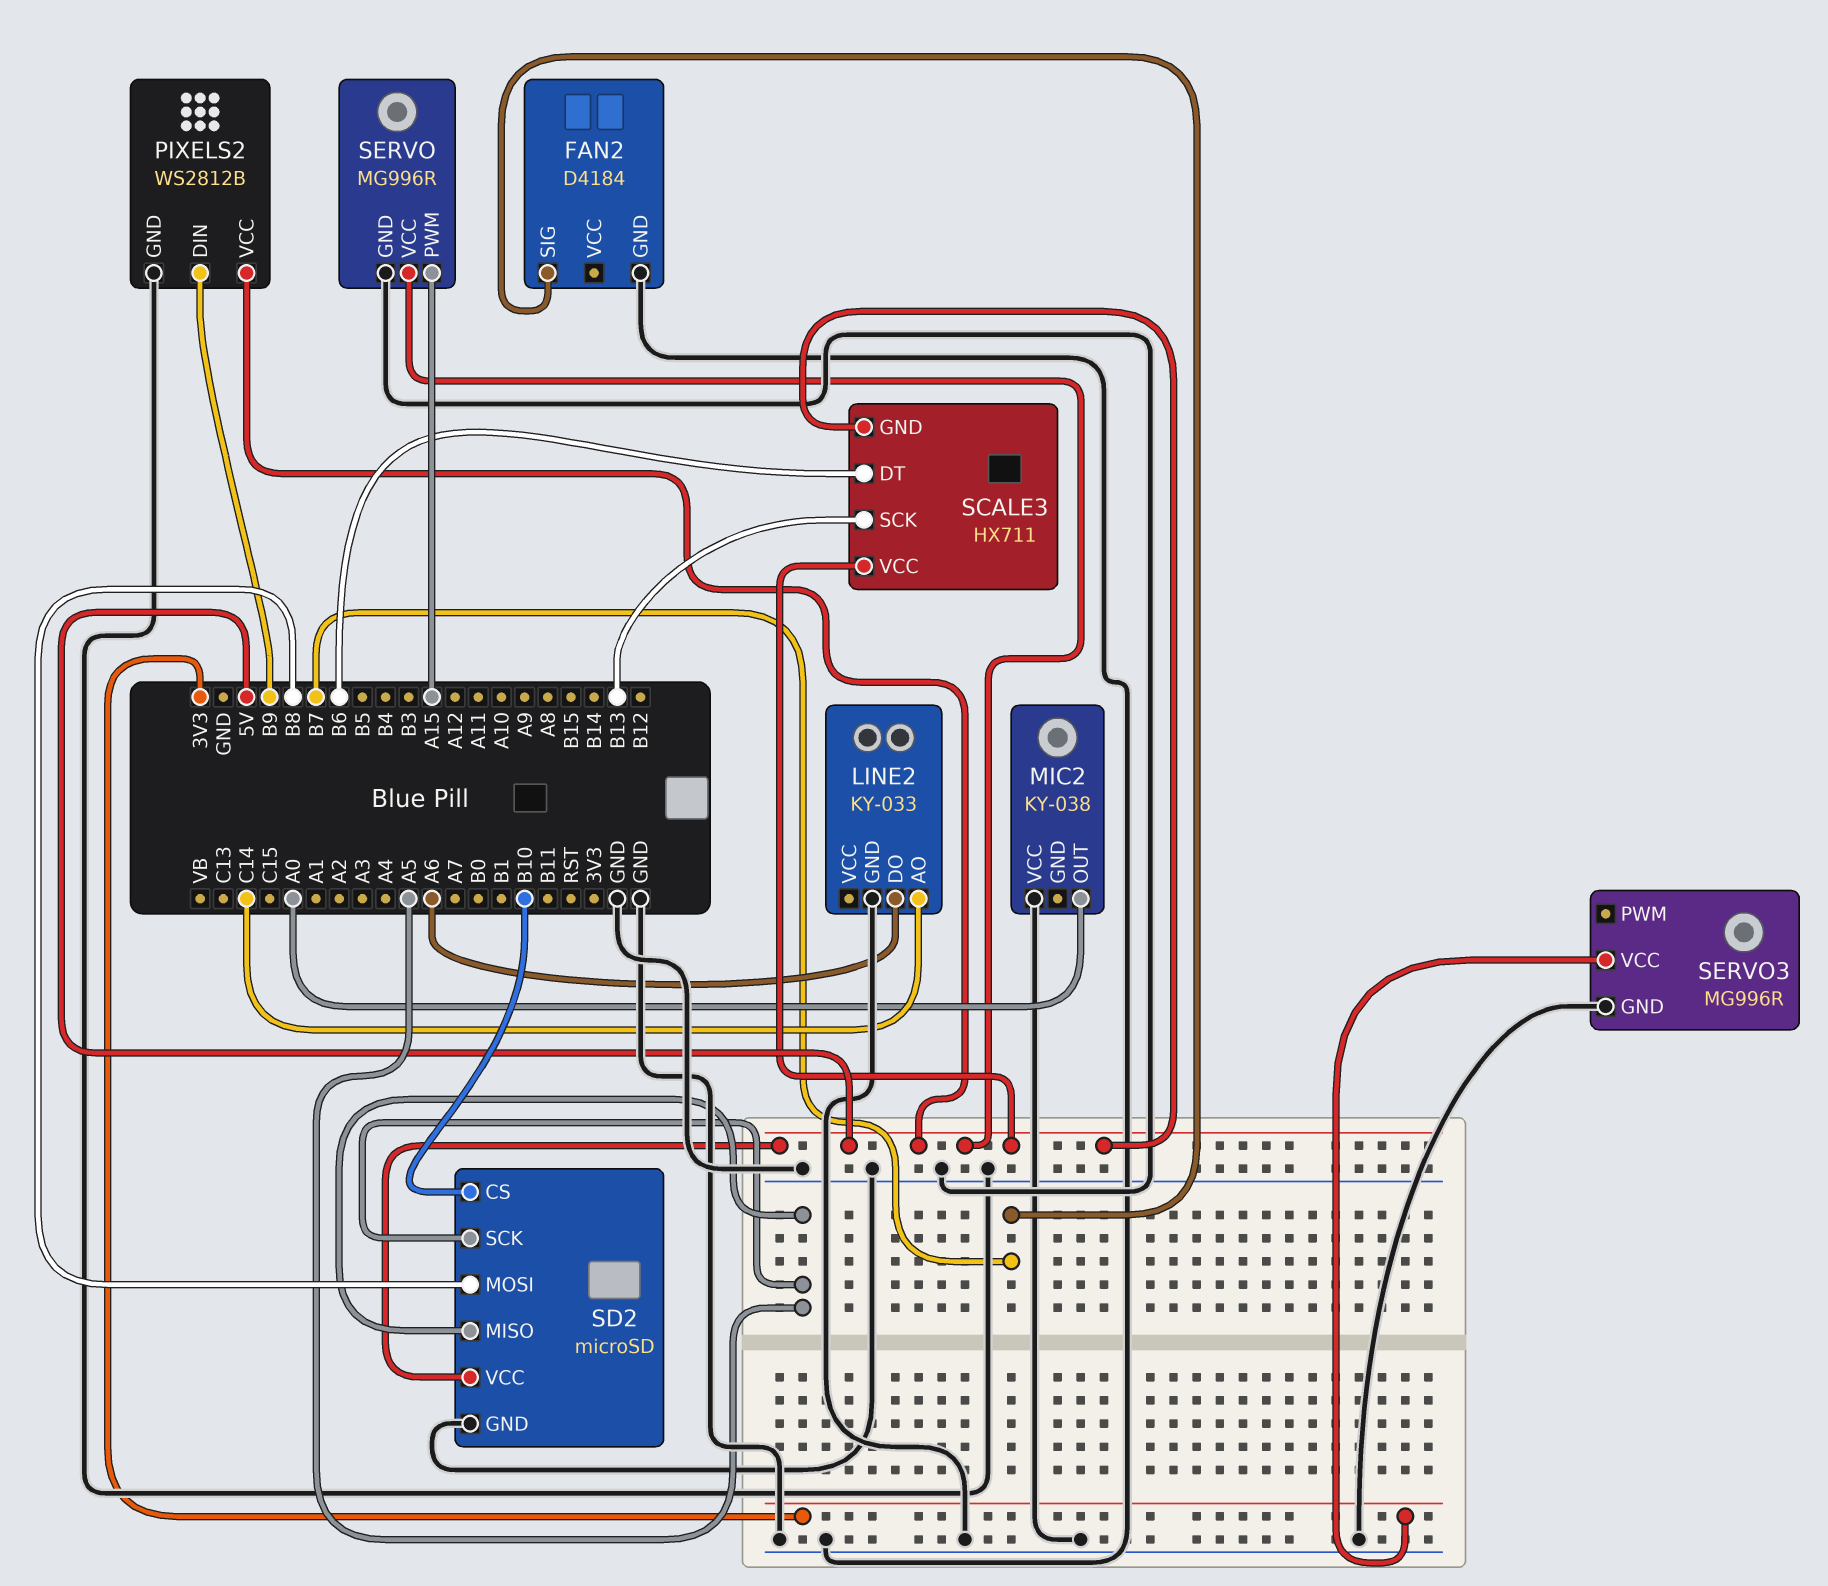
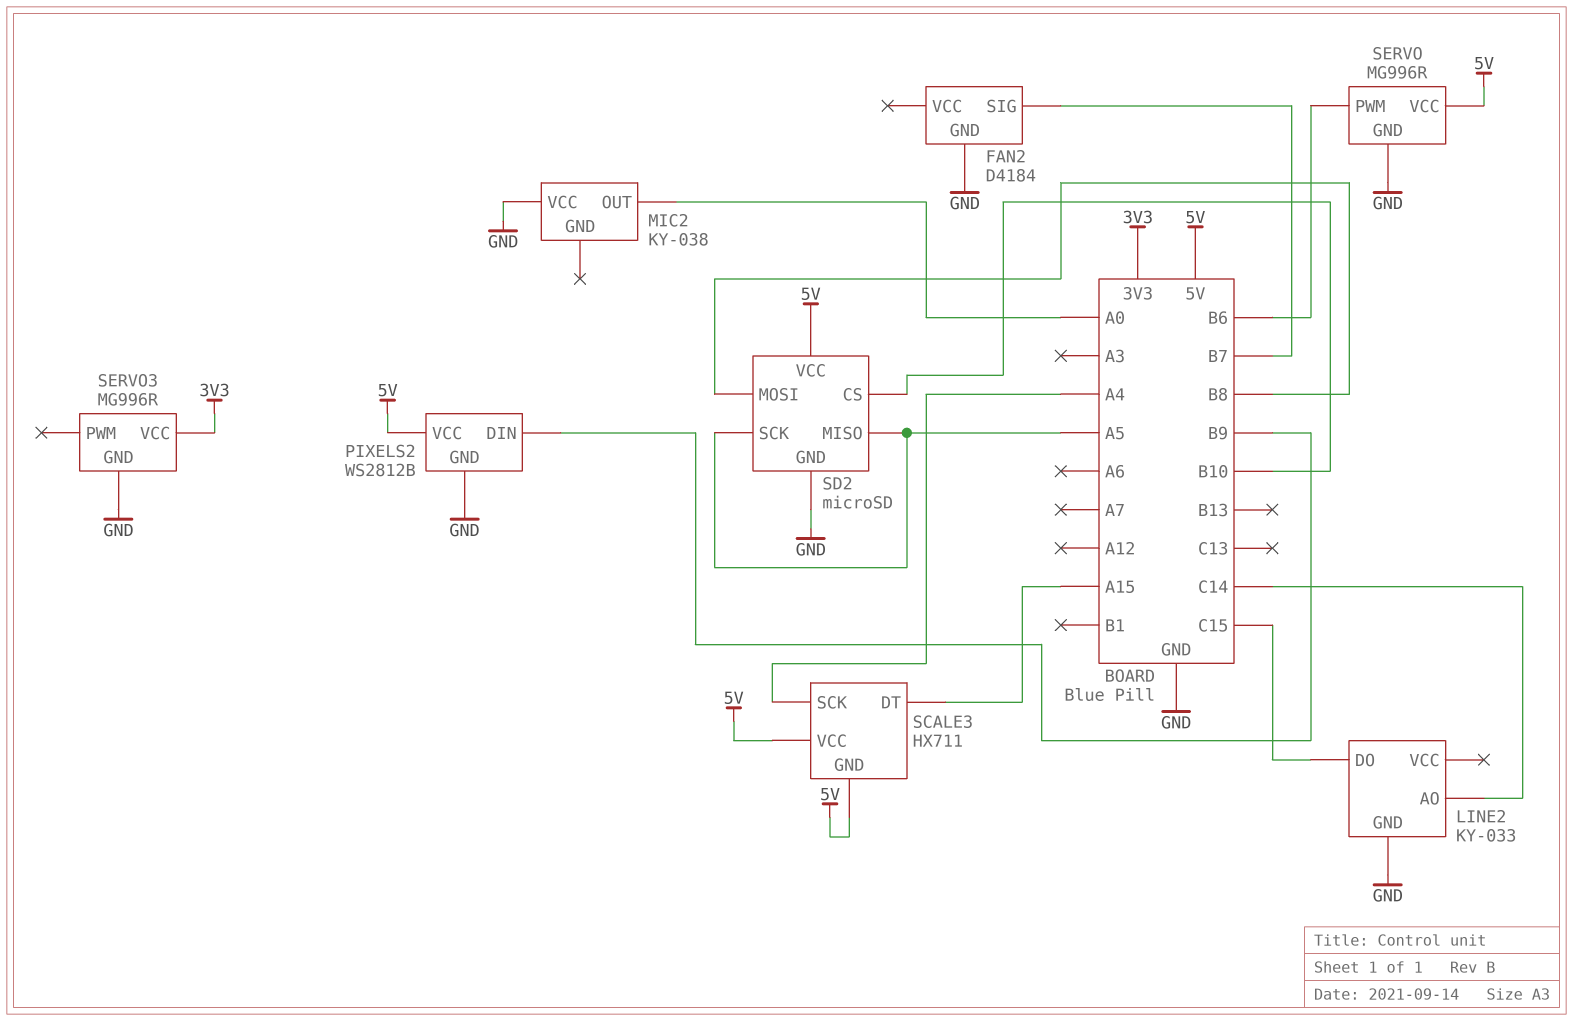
LINE2 pin DO: A6 -> C15
SCALE3 pin DT: B6 -> A15
SCALE3 pin SCK: B13 -> A4
SERVO pin PWM: A15 -> B6

